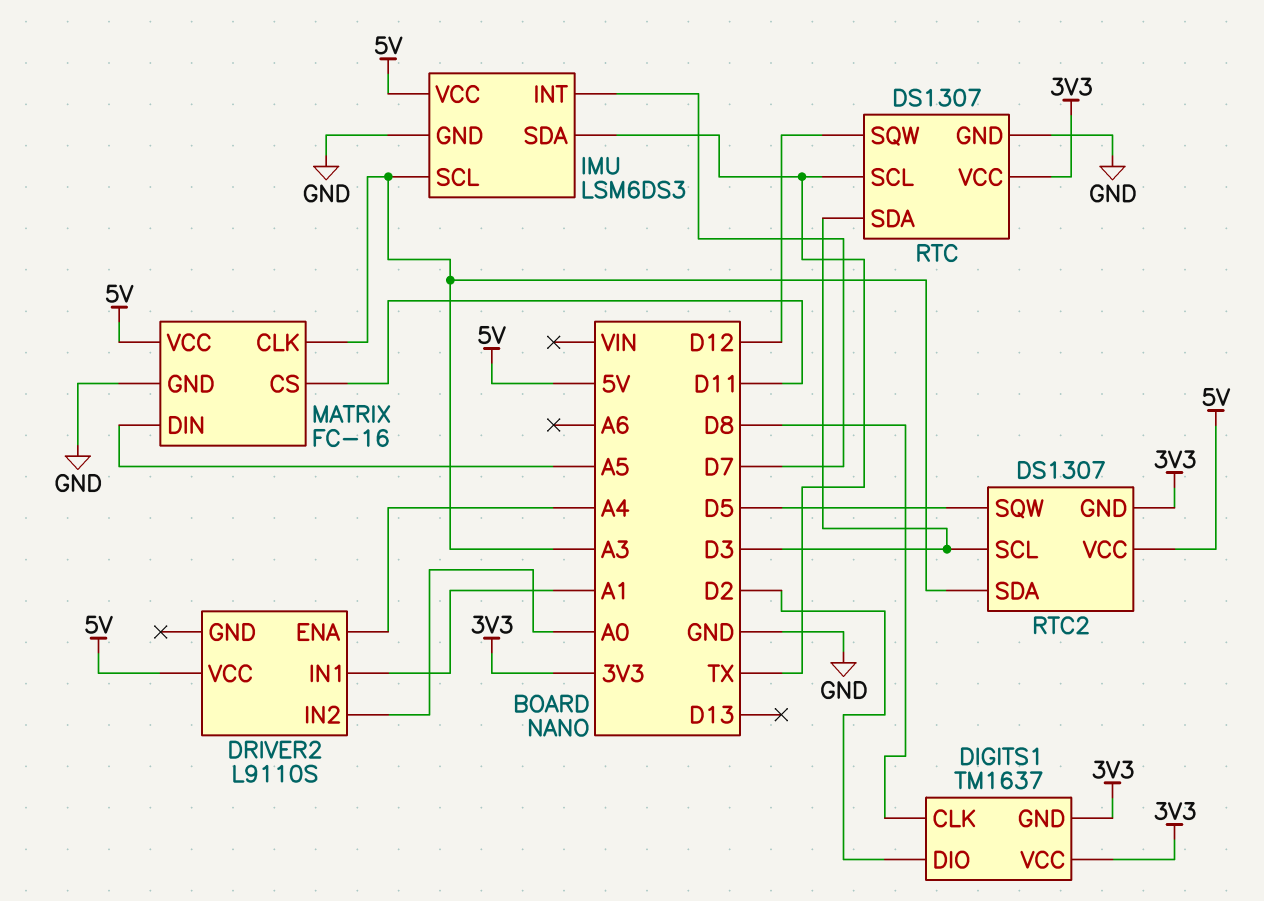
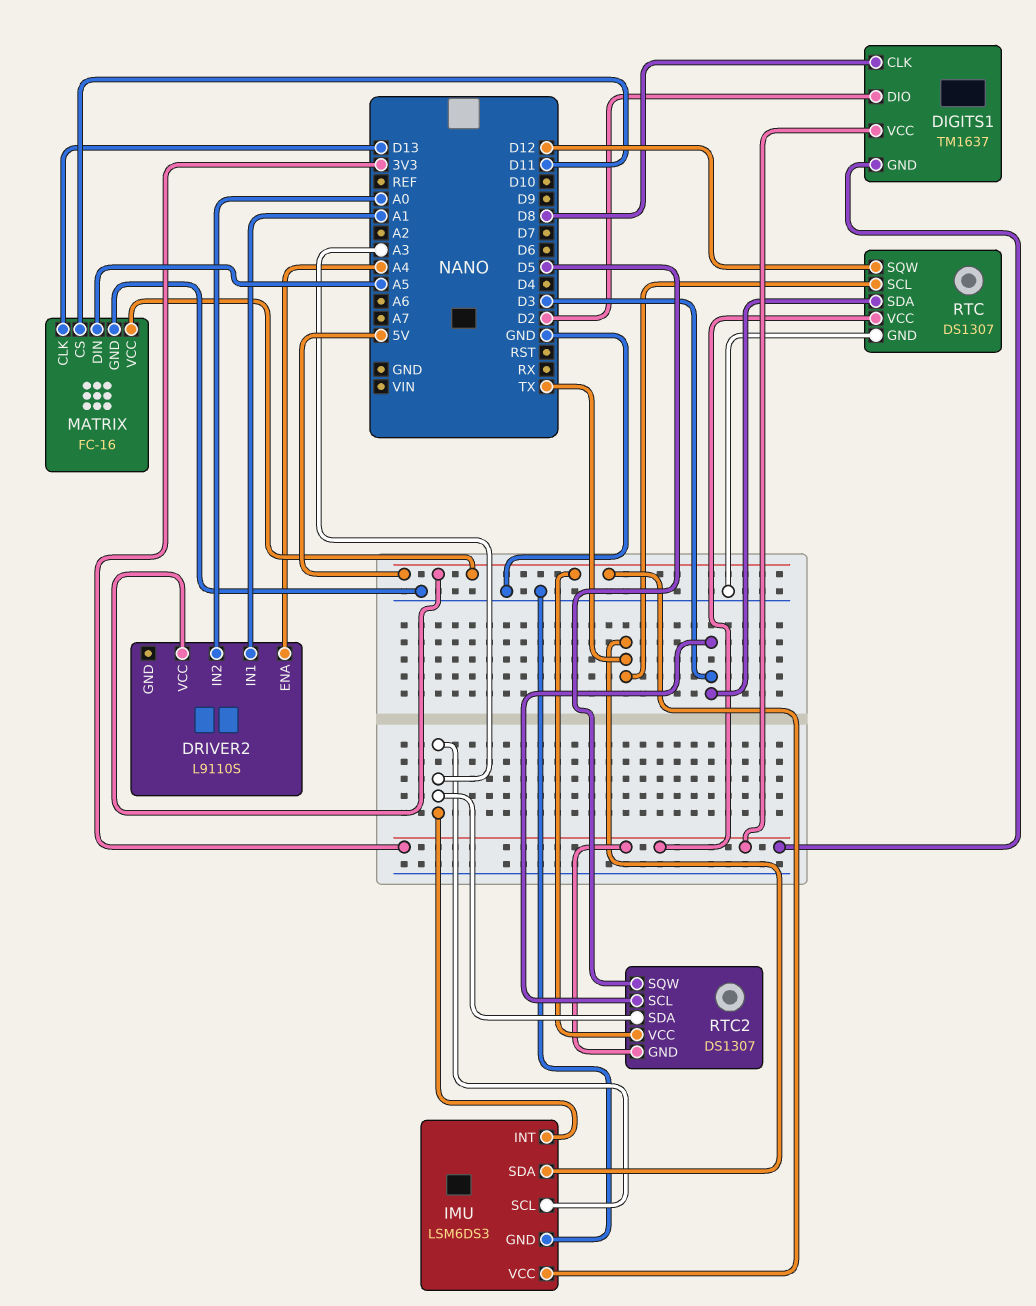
IMU pin INT: D7 -> A3
MATRIX pin CLK: A3 -> D13

